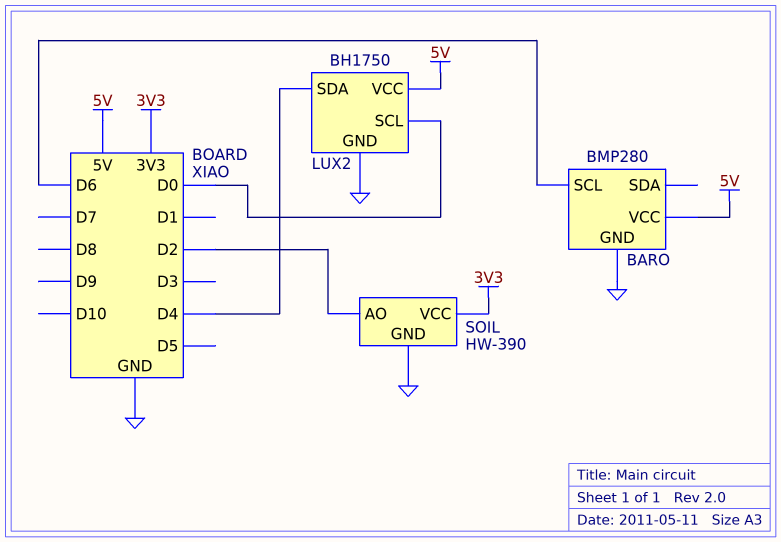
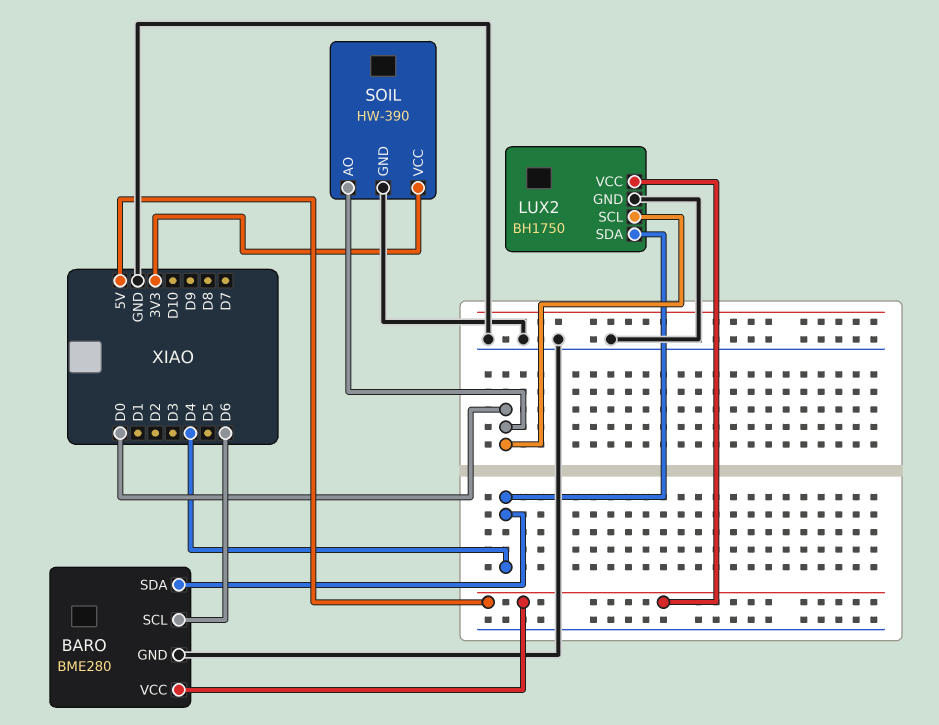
BARO: BMP280 -> BME280
BARO pin SDA: none -> D4
SOIL pin AO: D2 -> D0

